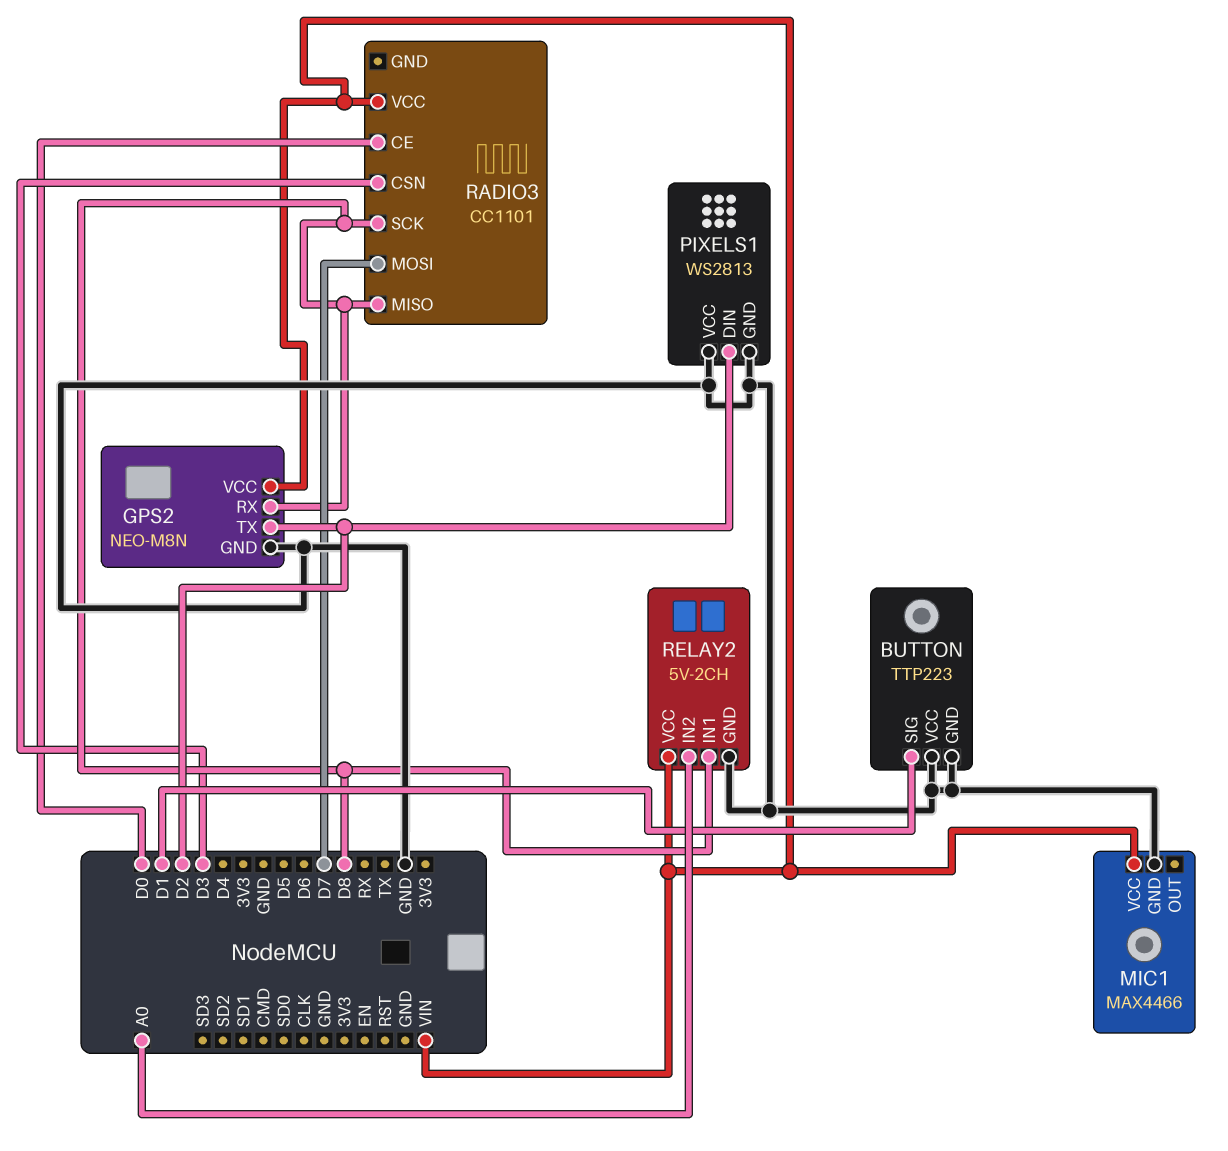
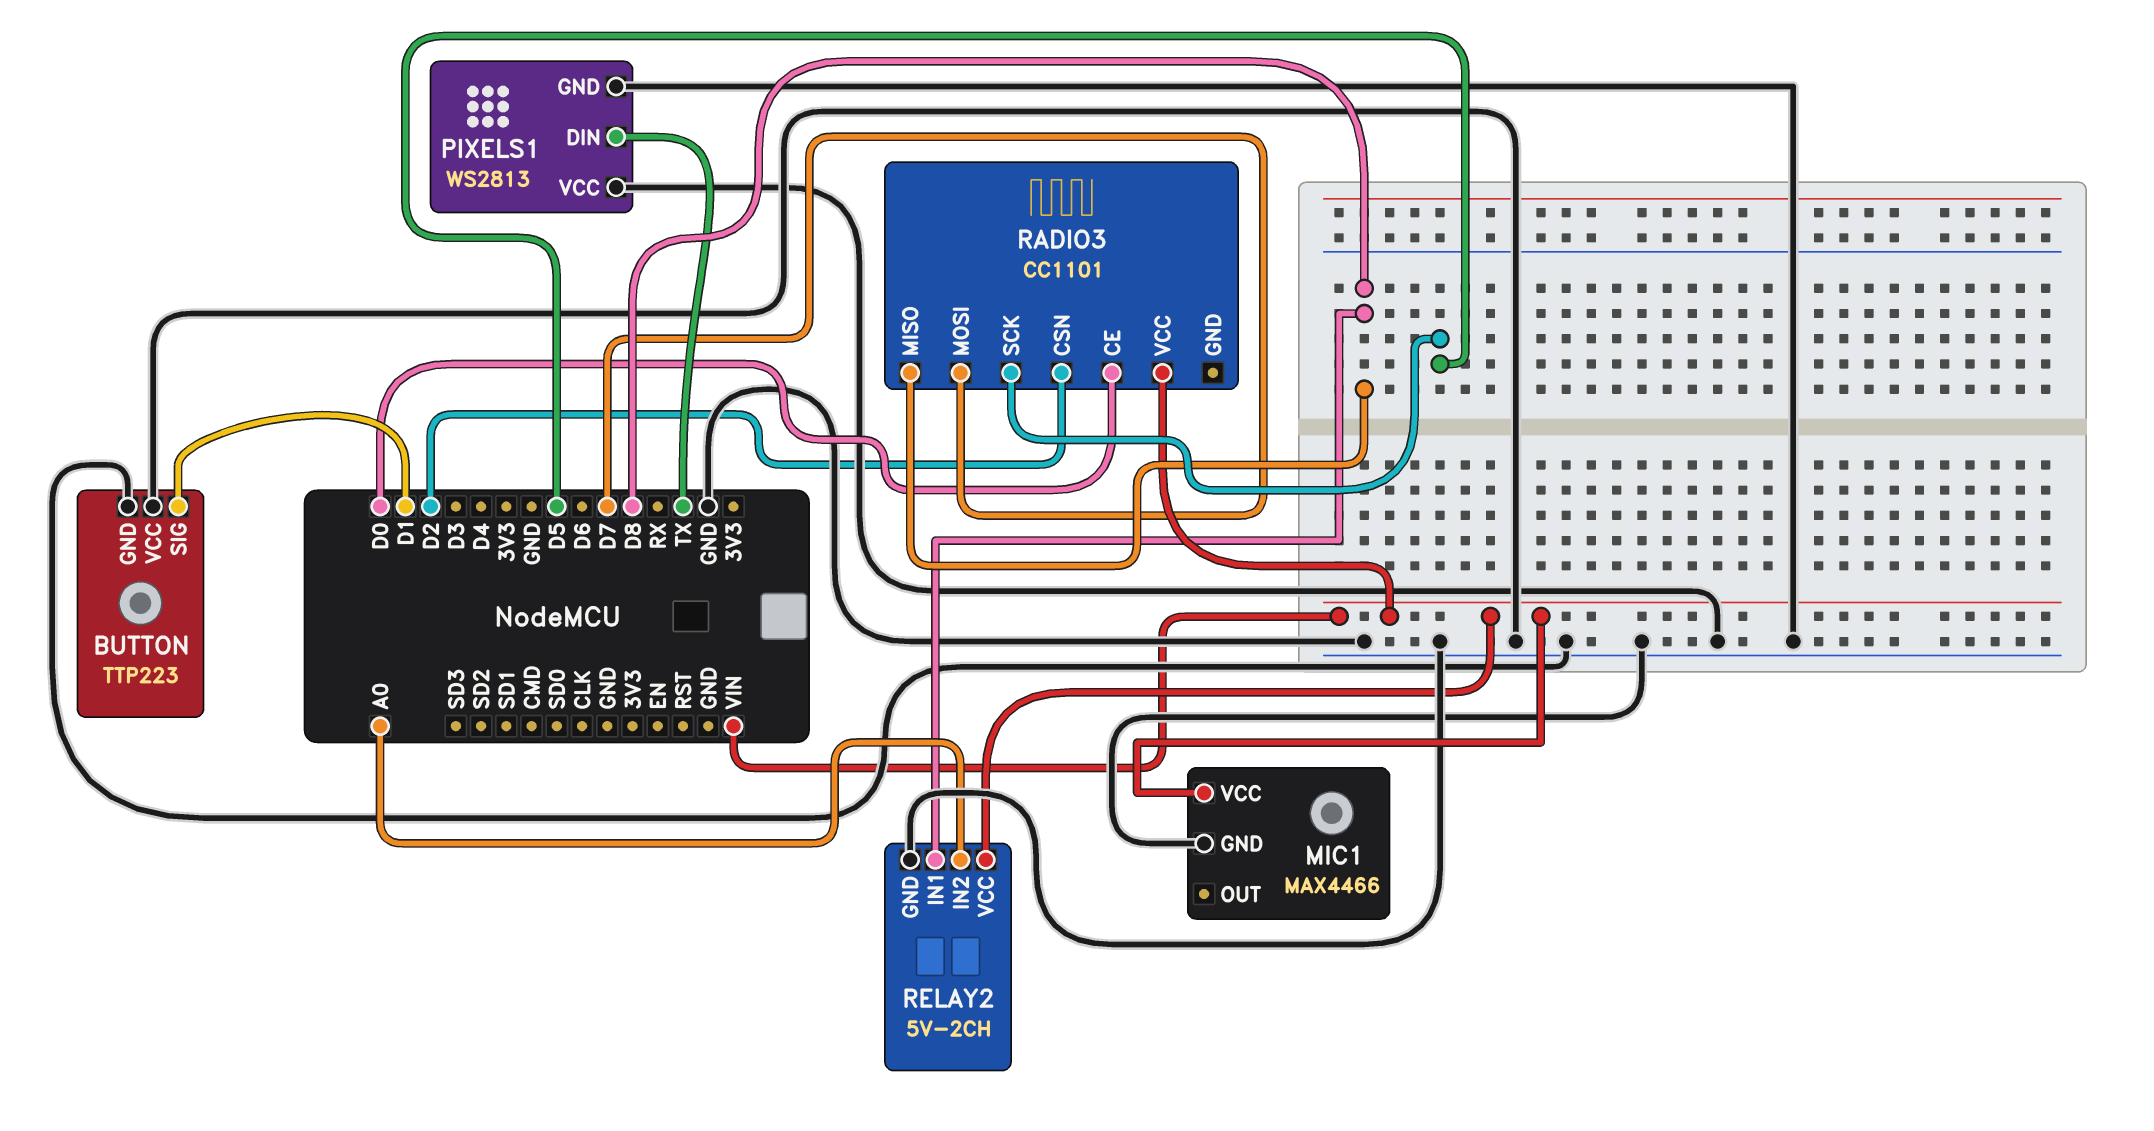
GPS2: NEO-M8N -> none
GPS2 pin GND: GND -> none
GPS2 pin RX: D8 -> none
GPS2 pin TX: D2 -> none
GPS2 pin VCC: VIN -> none
PIXELS1 pin DIN: D2 -> TX
RADIO3 pin CSN: D3 -> D2
RADIO3 pin SCK: D8 -> D5

